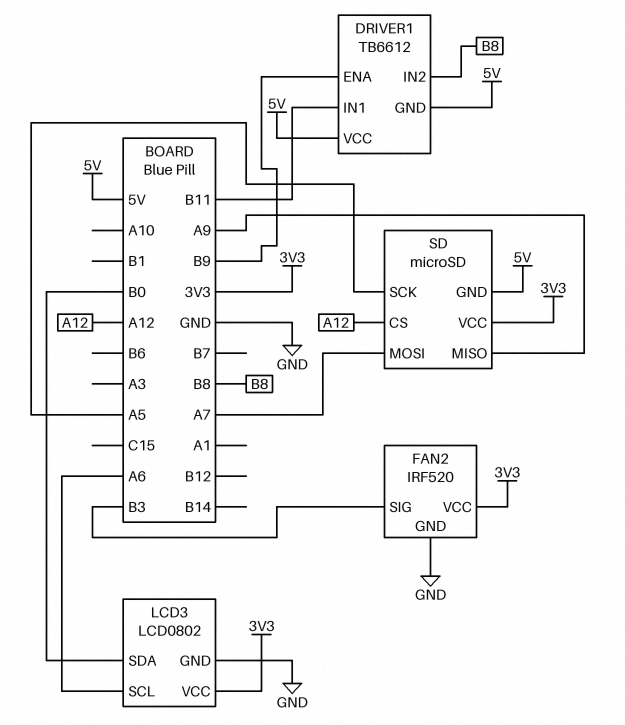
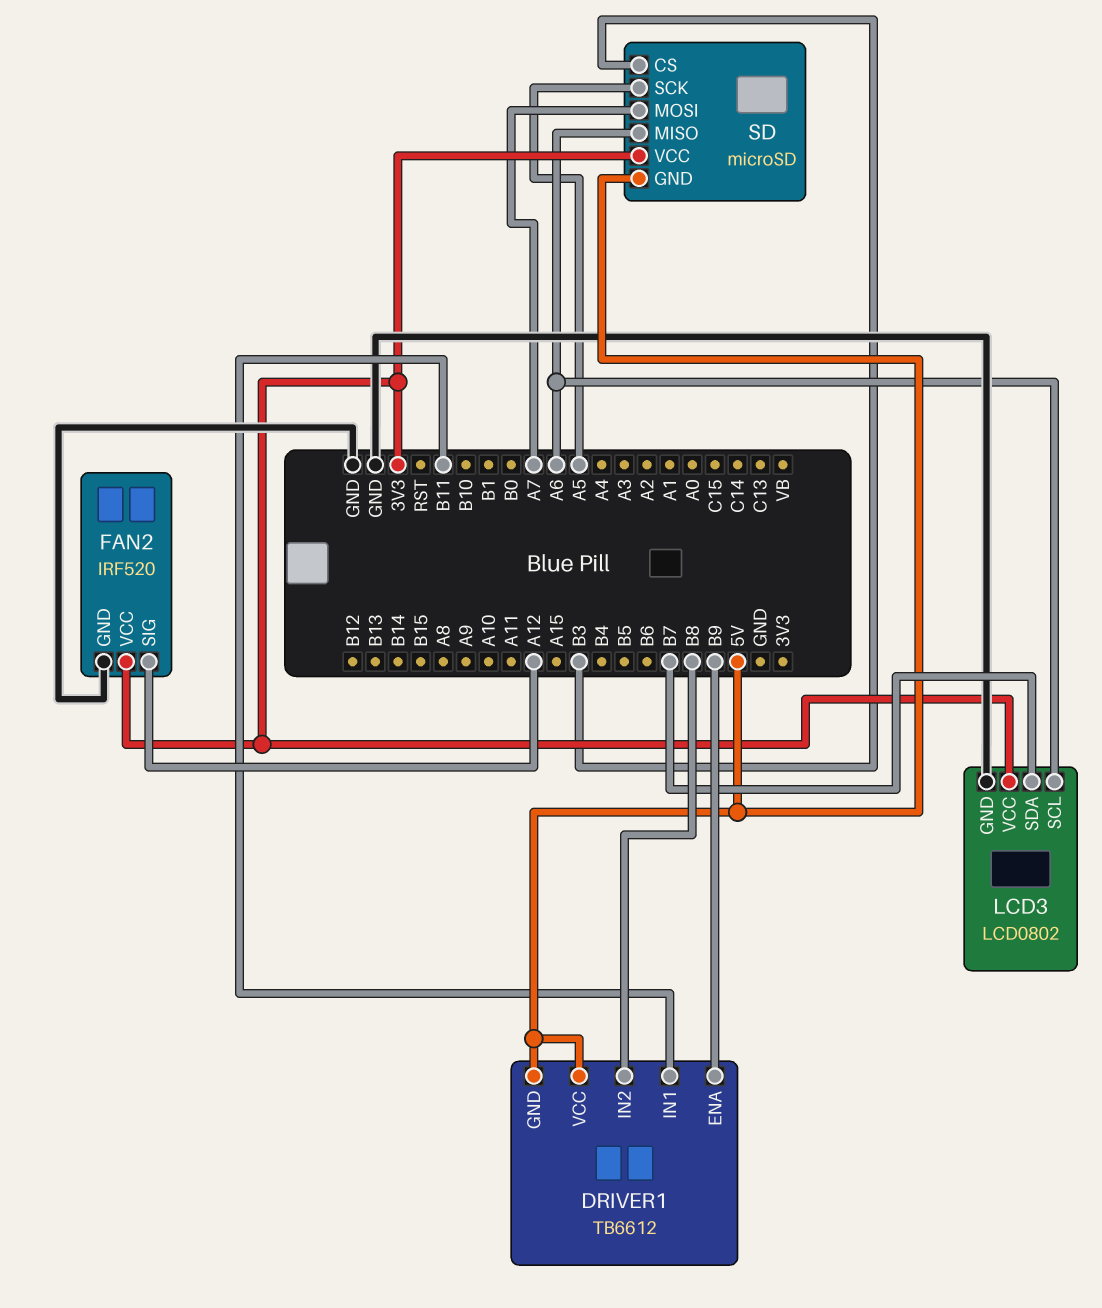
FAN2 pin SIG: B3 -> A12
LCD3 pin SDA: B0 -> B7
SD pin CS: A12 -> B3
SD pin MISO: A9 -> A6

